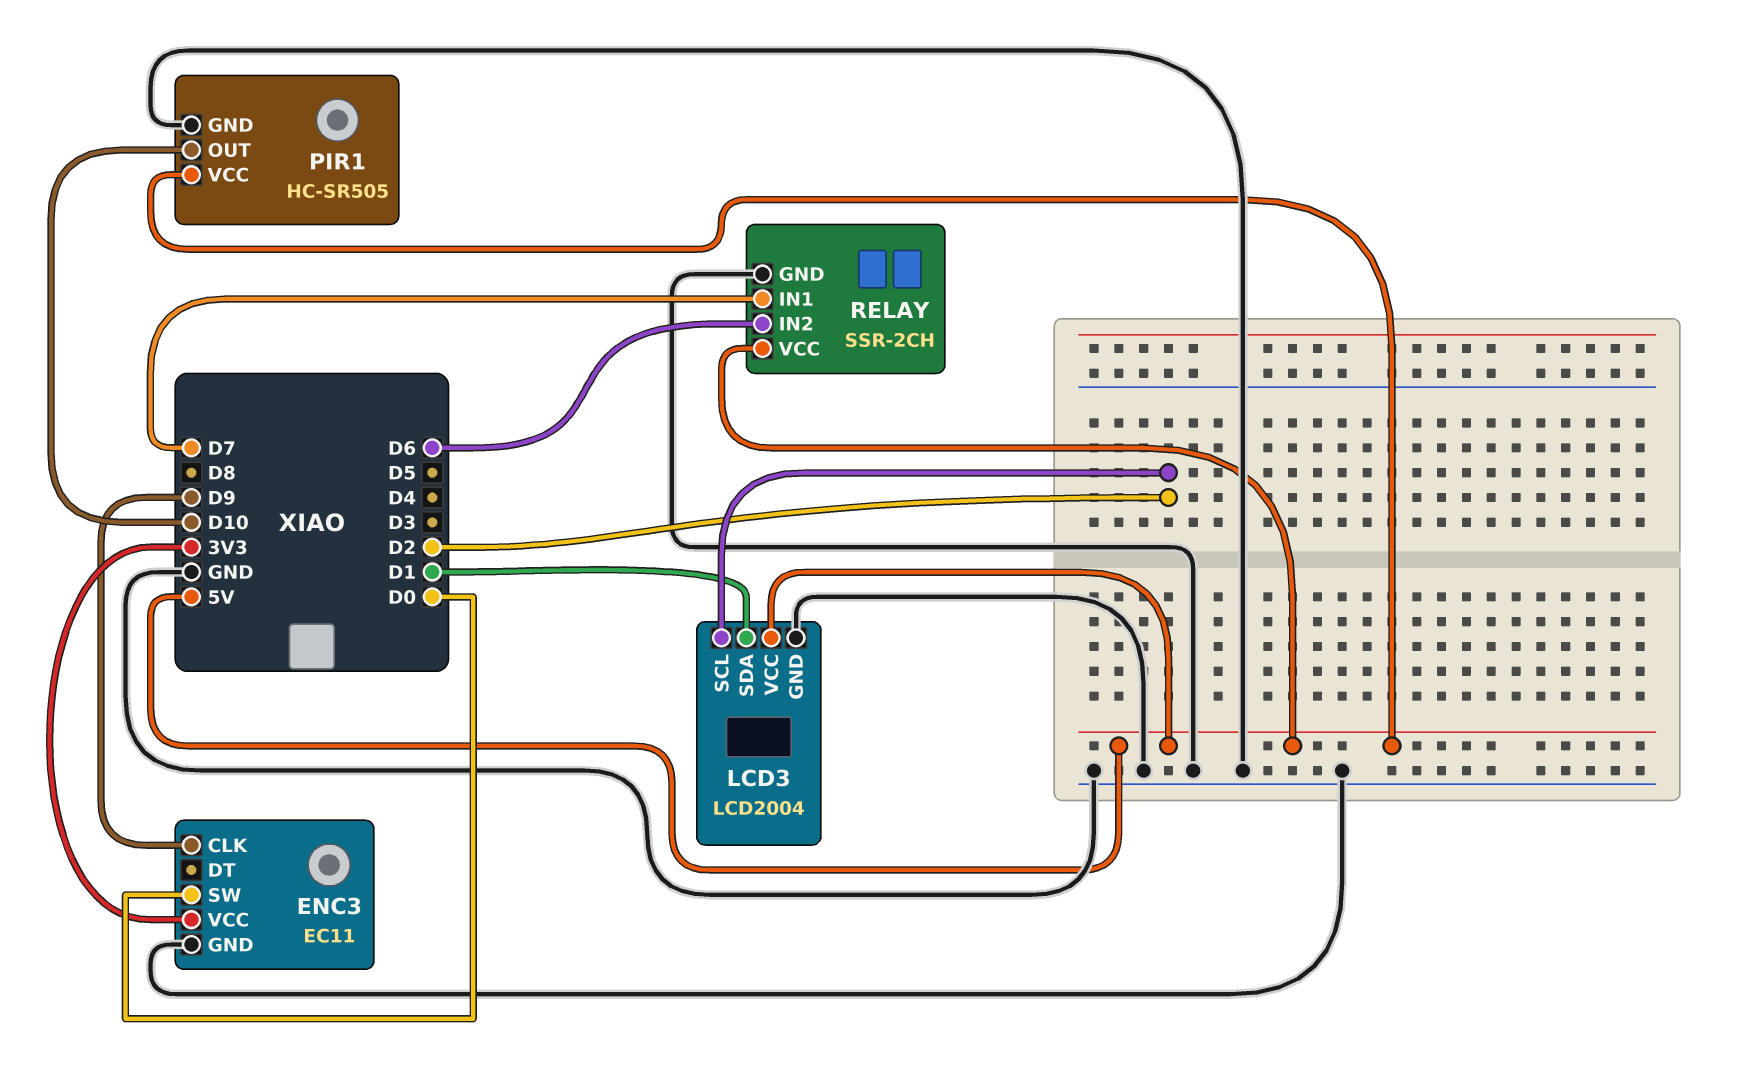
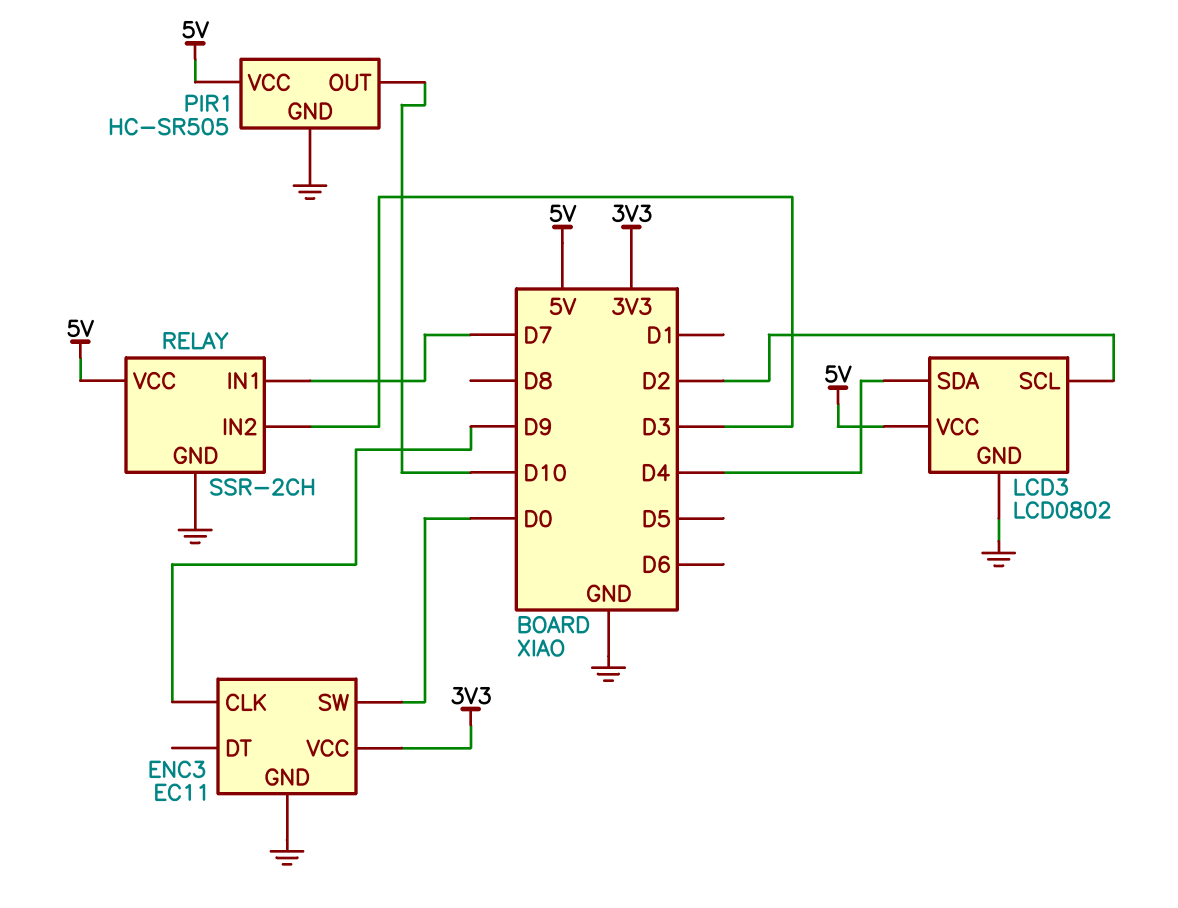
LCD3: LCD2004 -> LCD0802
LCD3 pin SDA: D1 -> D4
RELAY pin IN2: D6 -> D3

